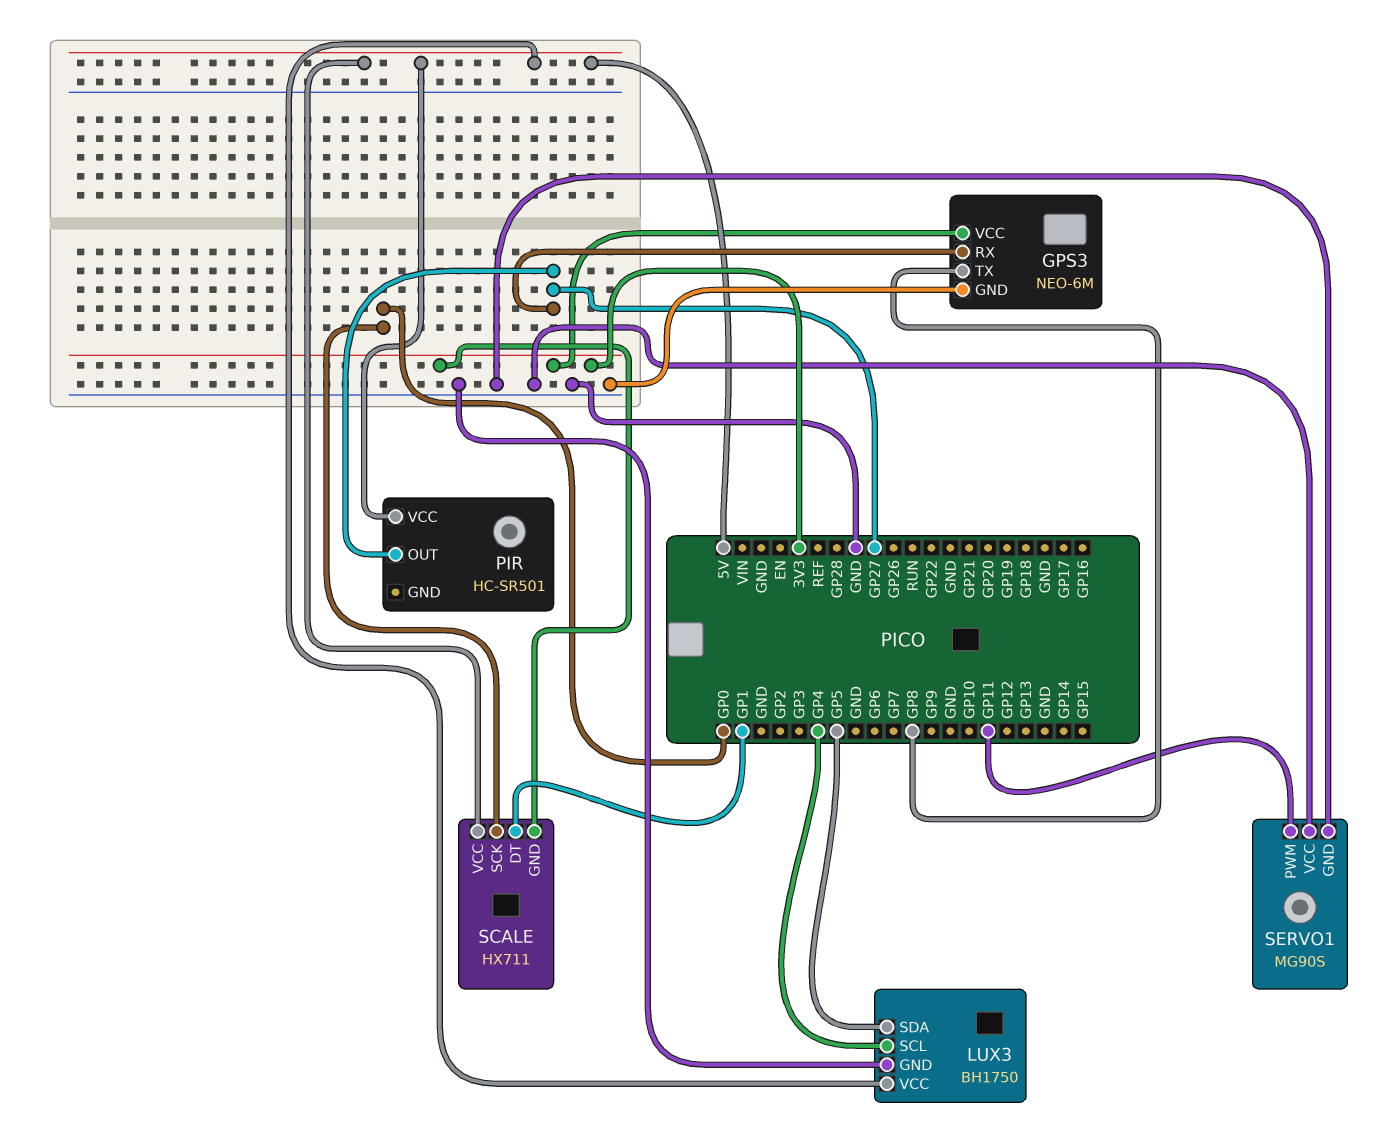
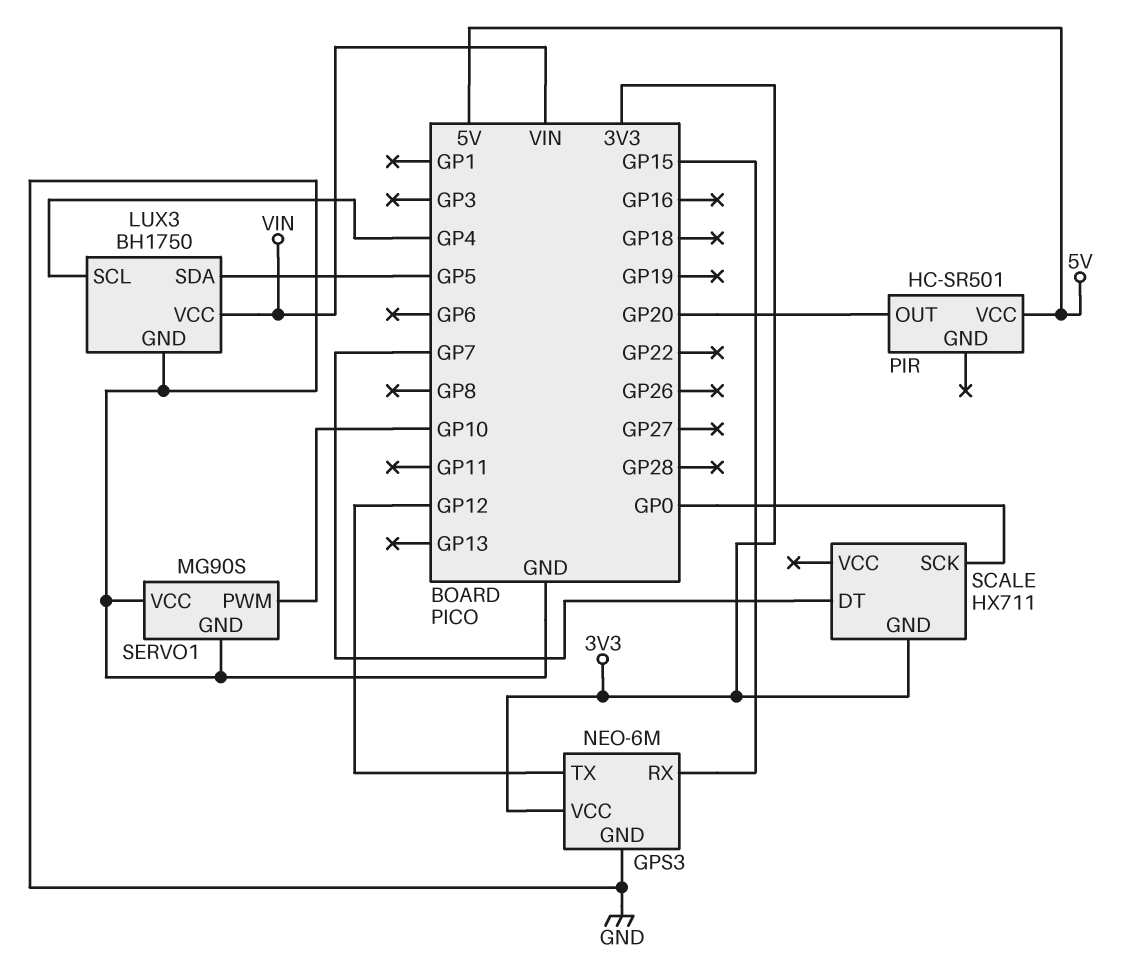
GPS3 pin RX: GP27 -> GP15
GPS3 pin TX: GP8 -> GP12
LUX3 pin VCC: 5V -> VIN
PIR pin OUT: GP27 -> GP20
SCALE pin DT: GP1 -> GP7
SCALE pin VCC: 5V -> none
SERVO1 pin PWM: GP11 -> GP10

